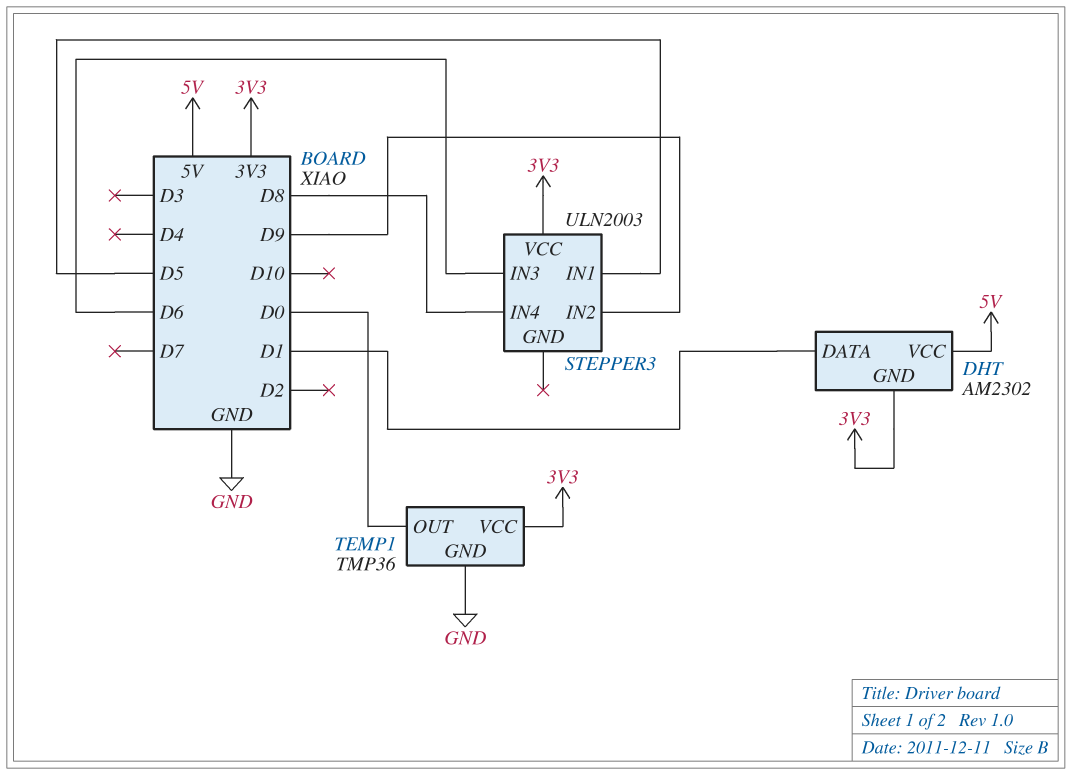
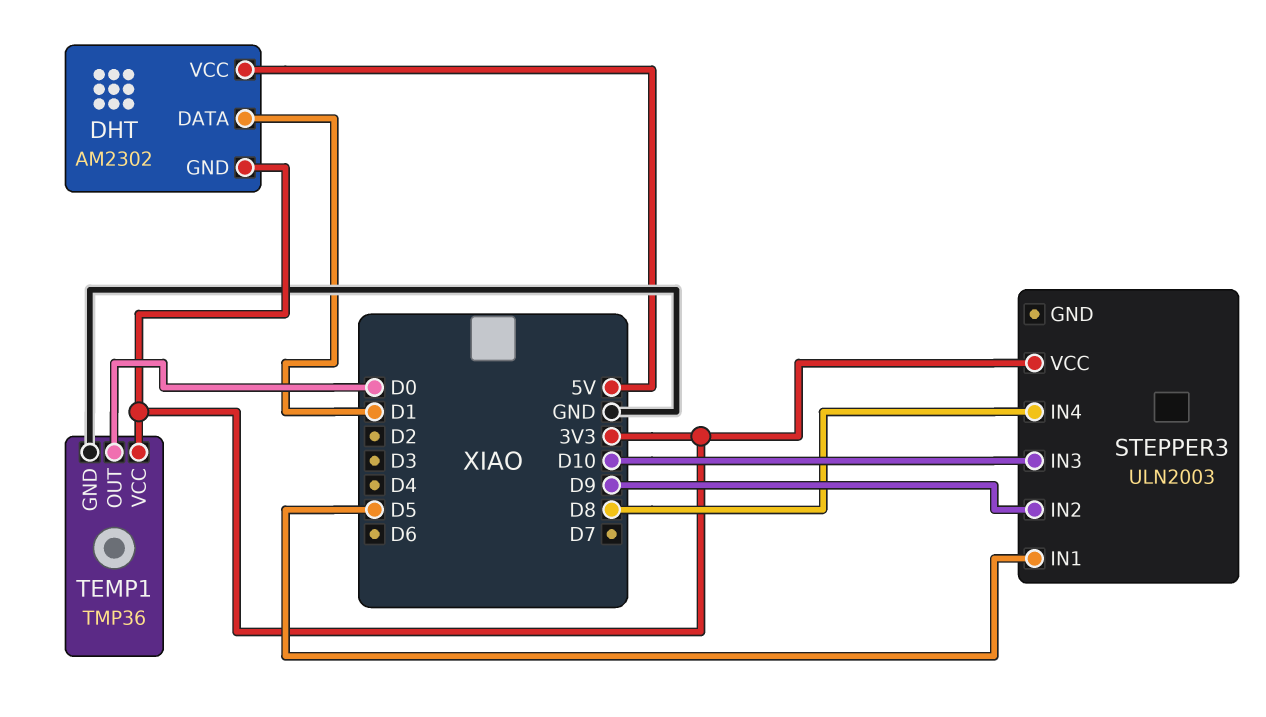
STEPPER3 pin IN3: D6 -> D10

